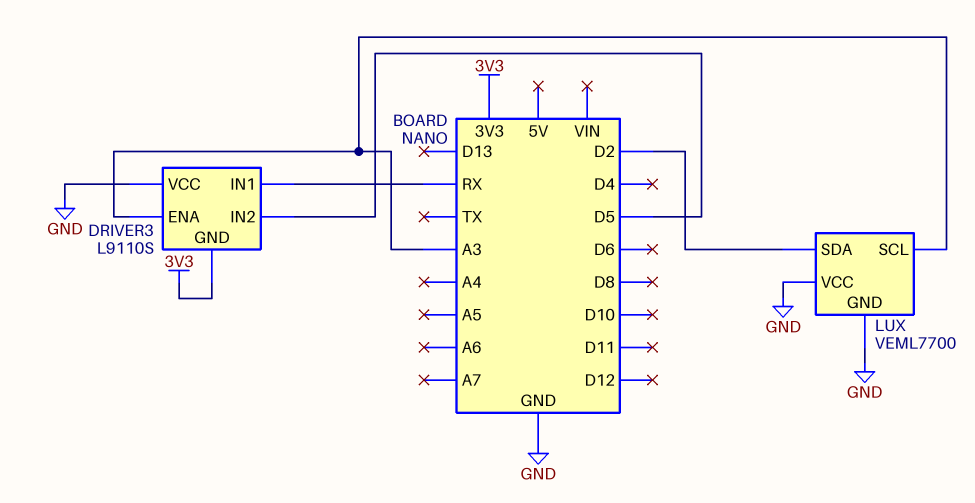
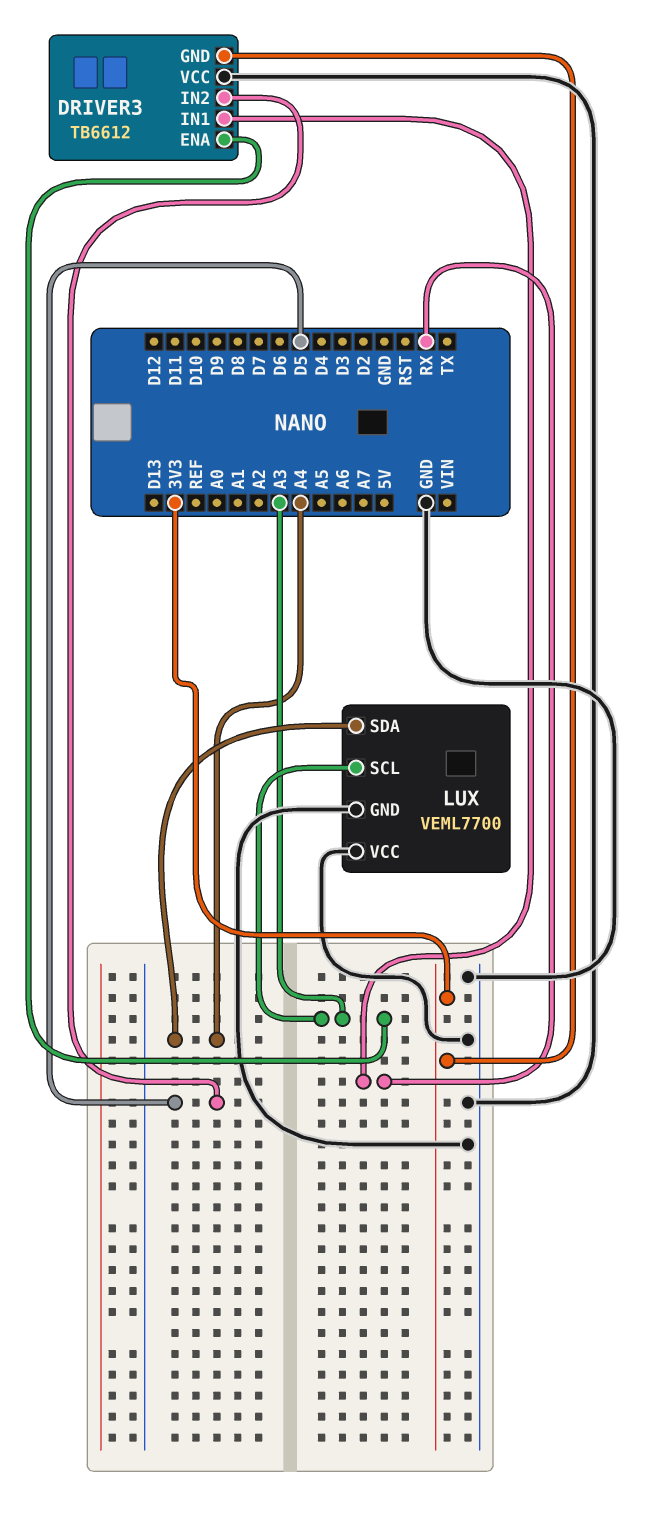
DRIVER3: L9110S -> TB6612
LUX pin SDA: D2 -> A4

